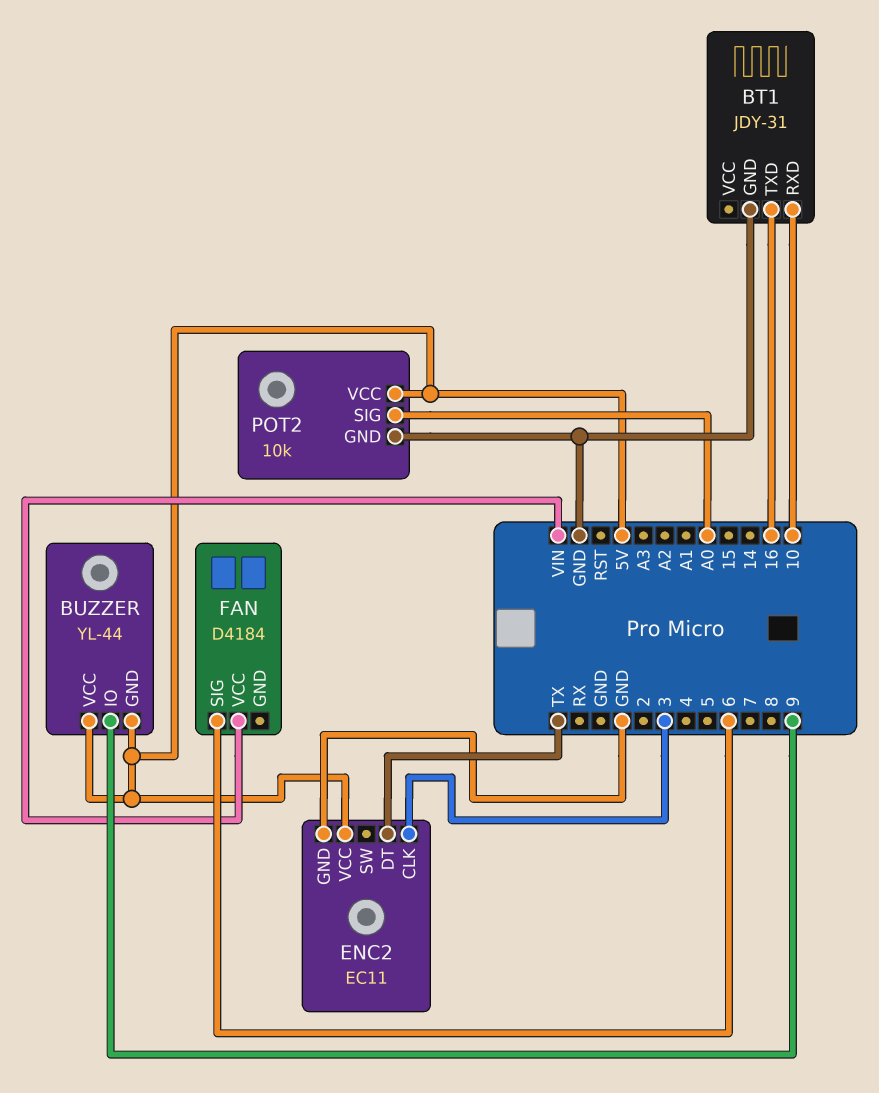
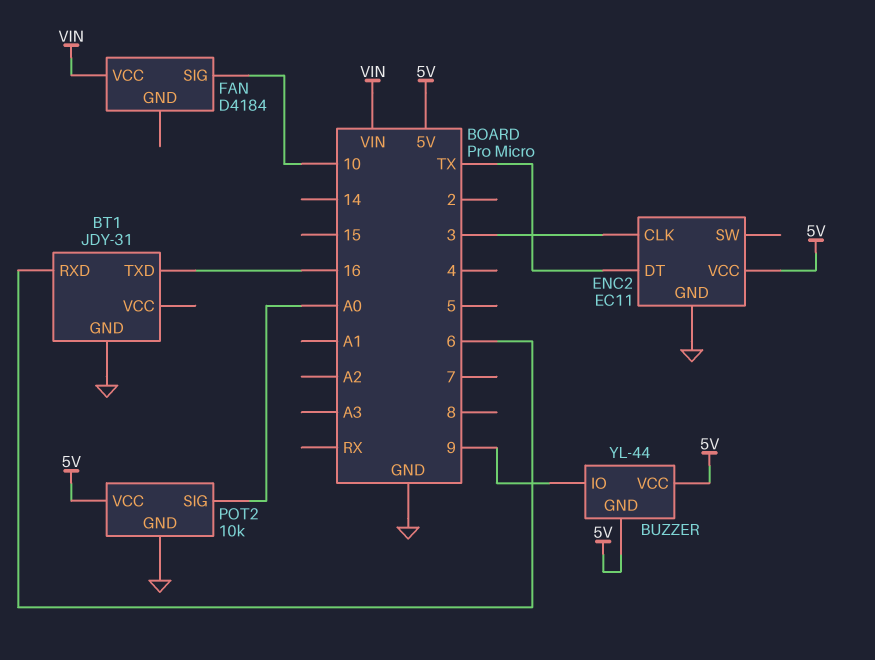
BT1 pin RXD: 10 -> 6
FAN pin SIG: 6 -> 10

